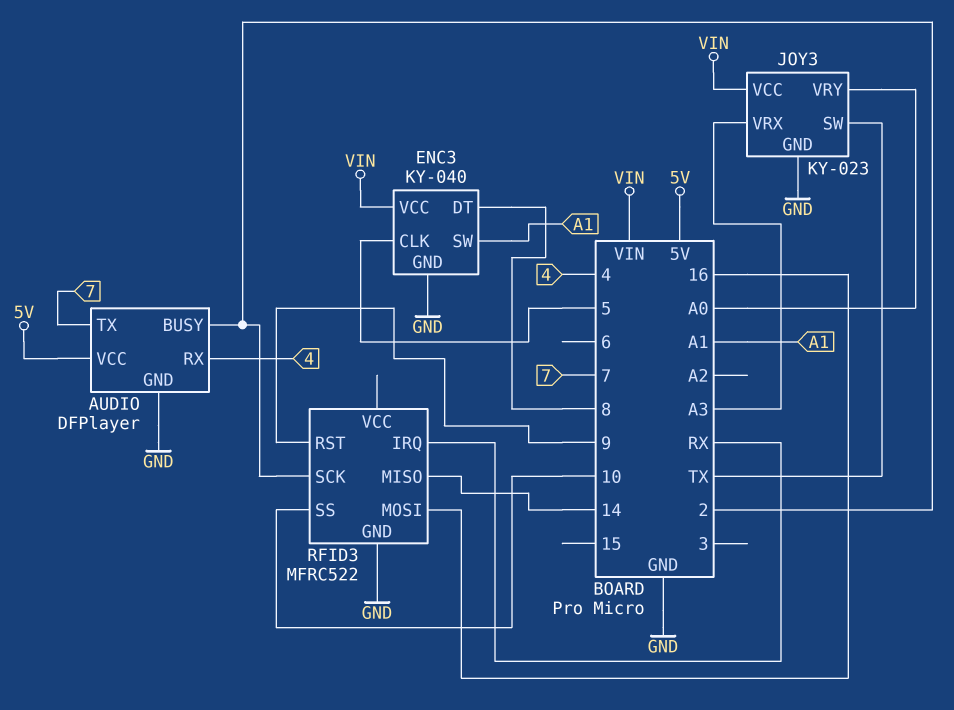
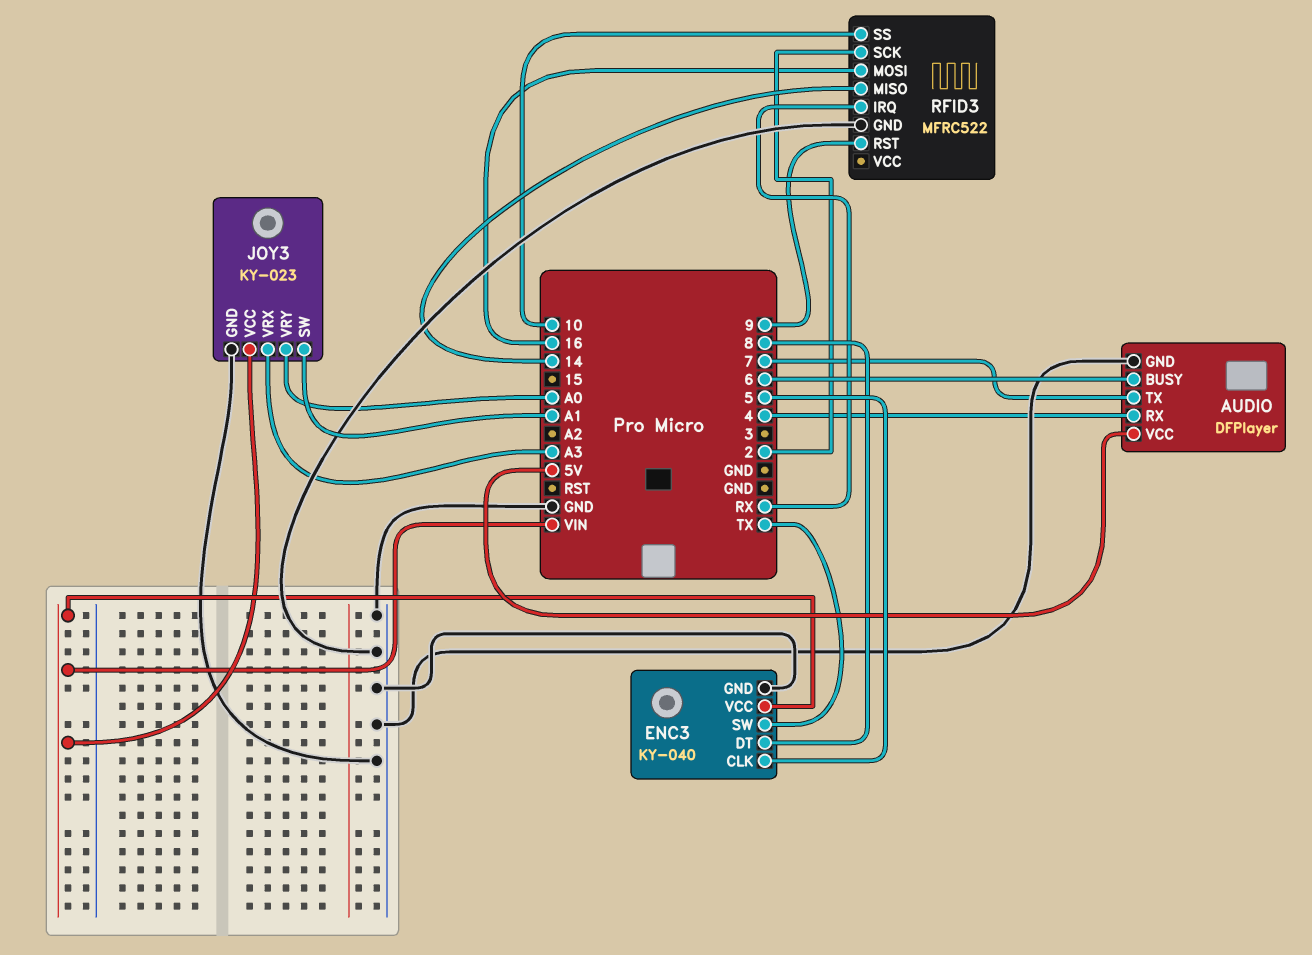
AUDIO pin BUSY: 2 -> 6
ENC3 pin SW: A1 -> TX
JOY3 pin SW: TX -> A1

